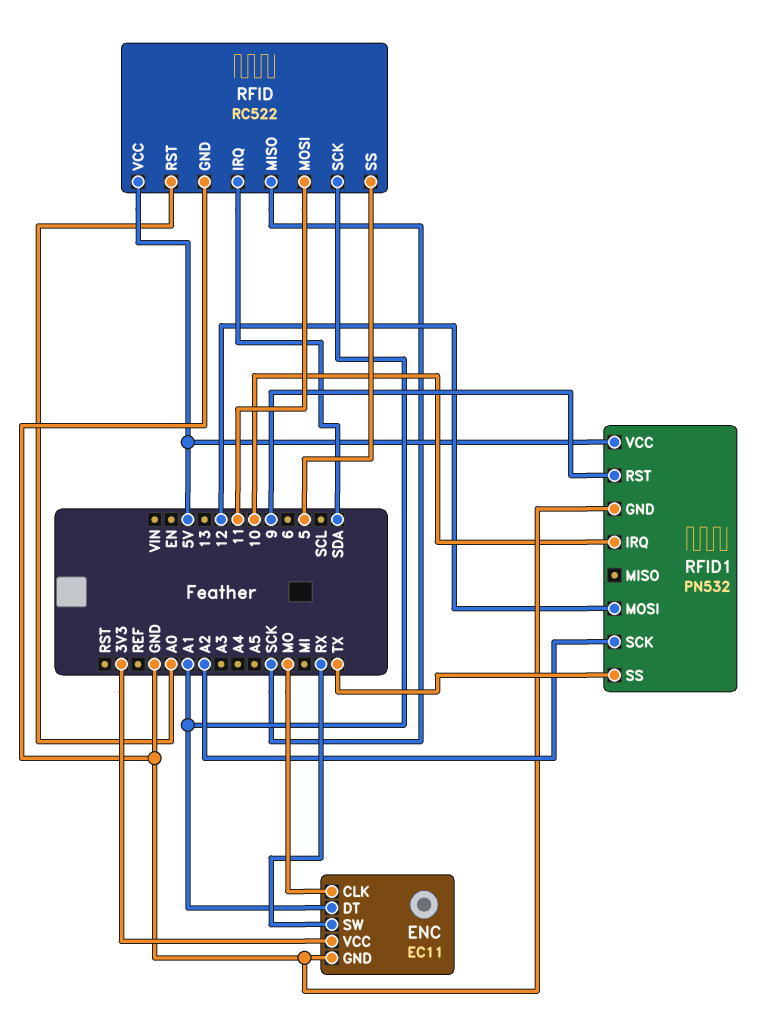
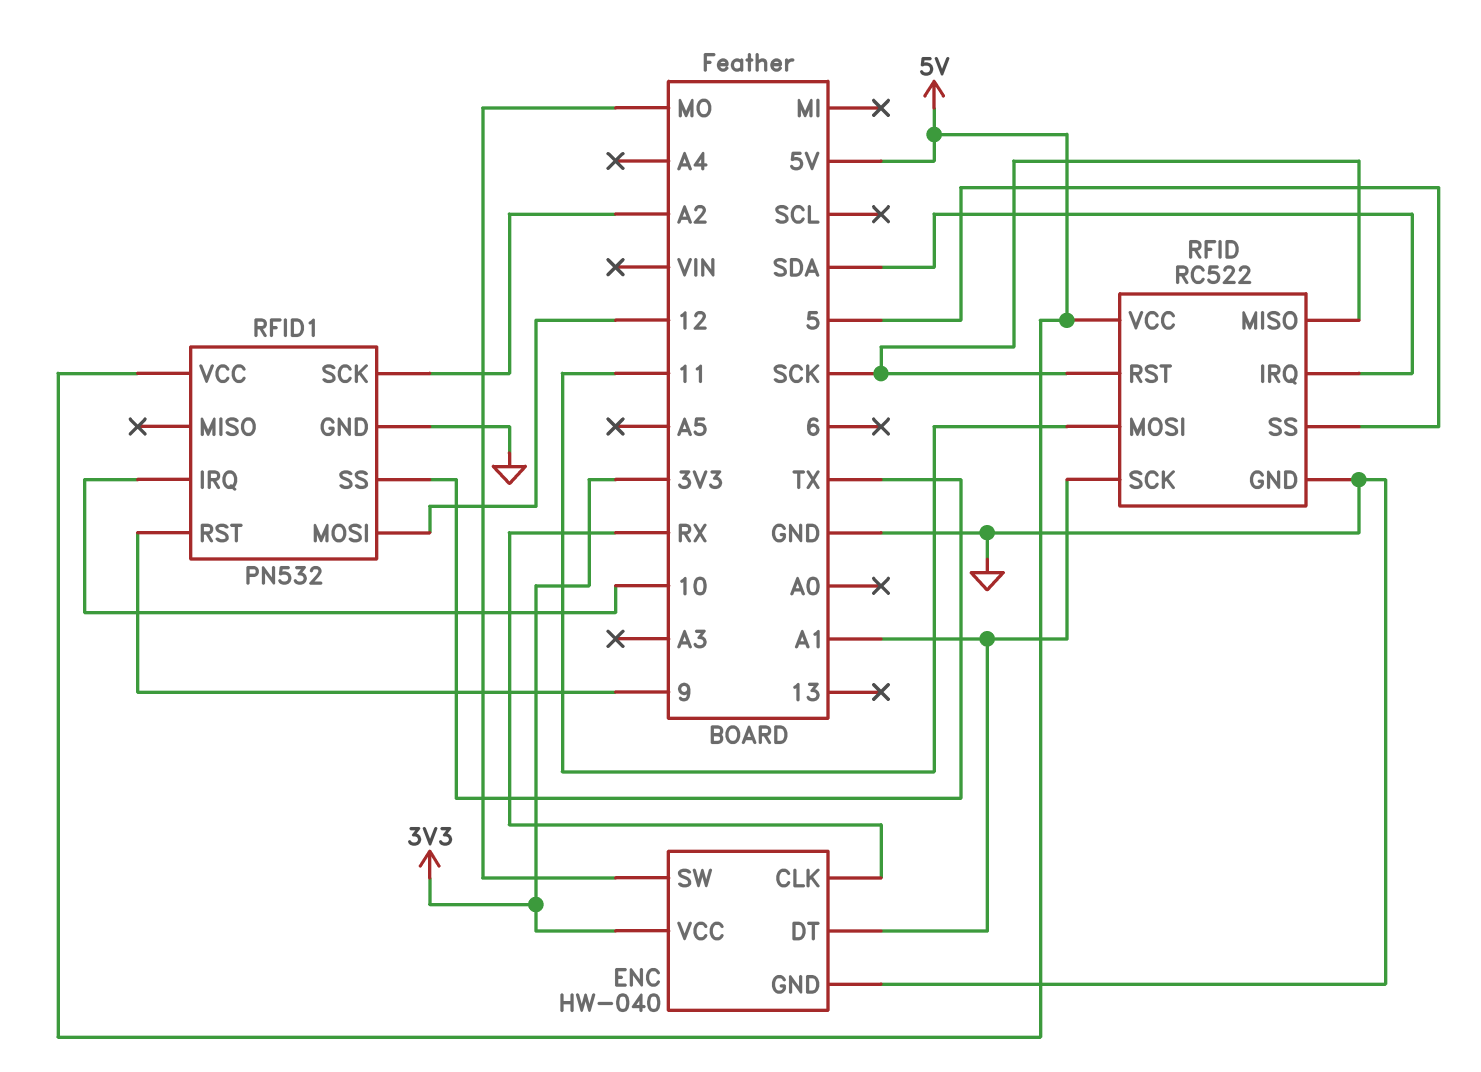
ENC: EC11 -> HW-040
ENC pin CLK: MO -> RX
ENC pin SW: RX -> MO
RFID pin RST: A0 -> SCK

